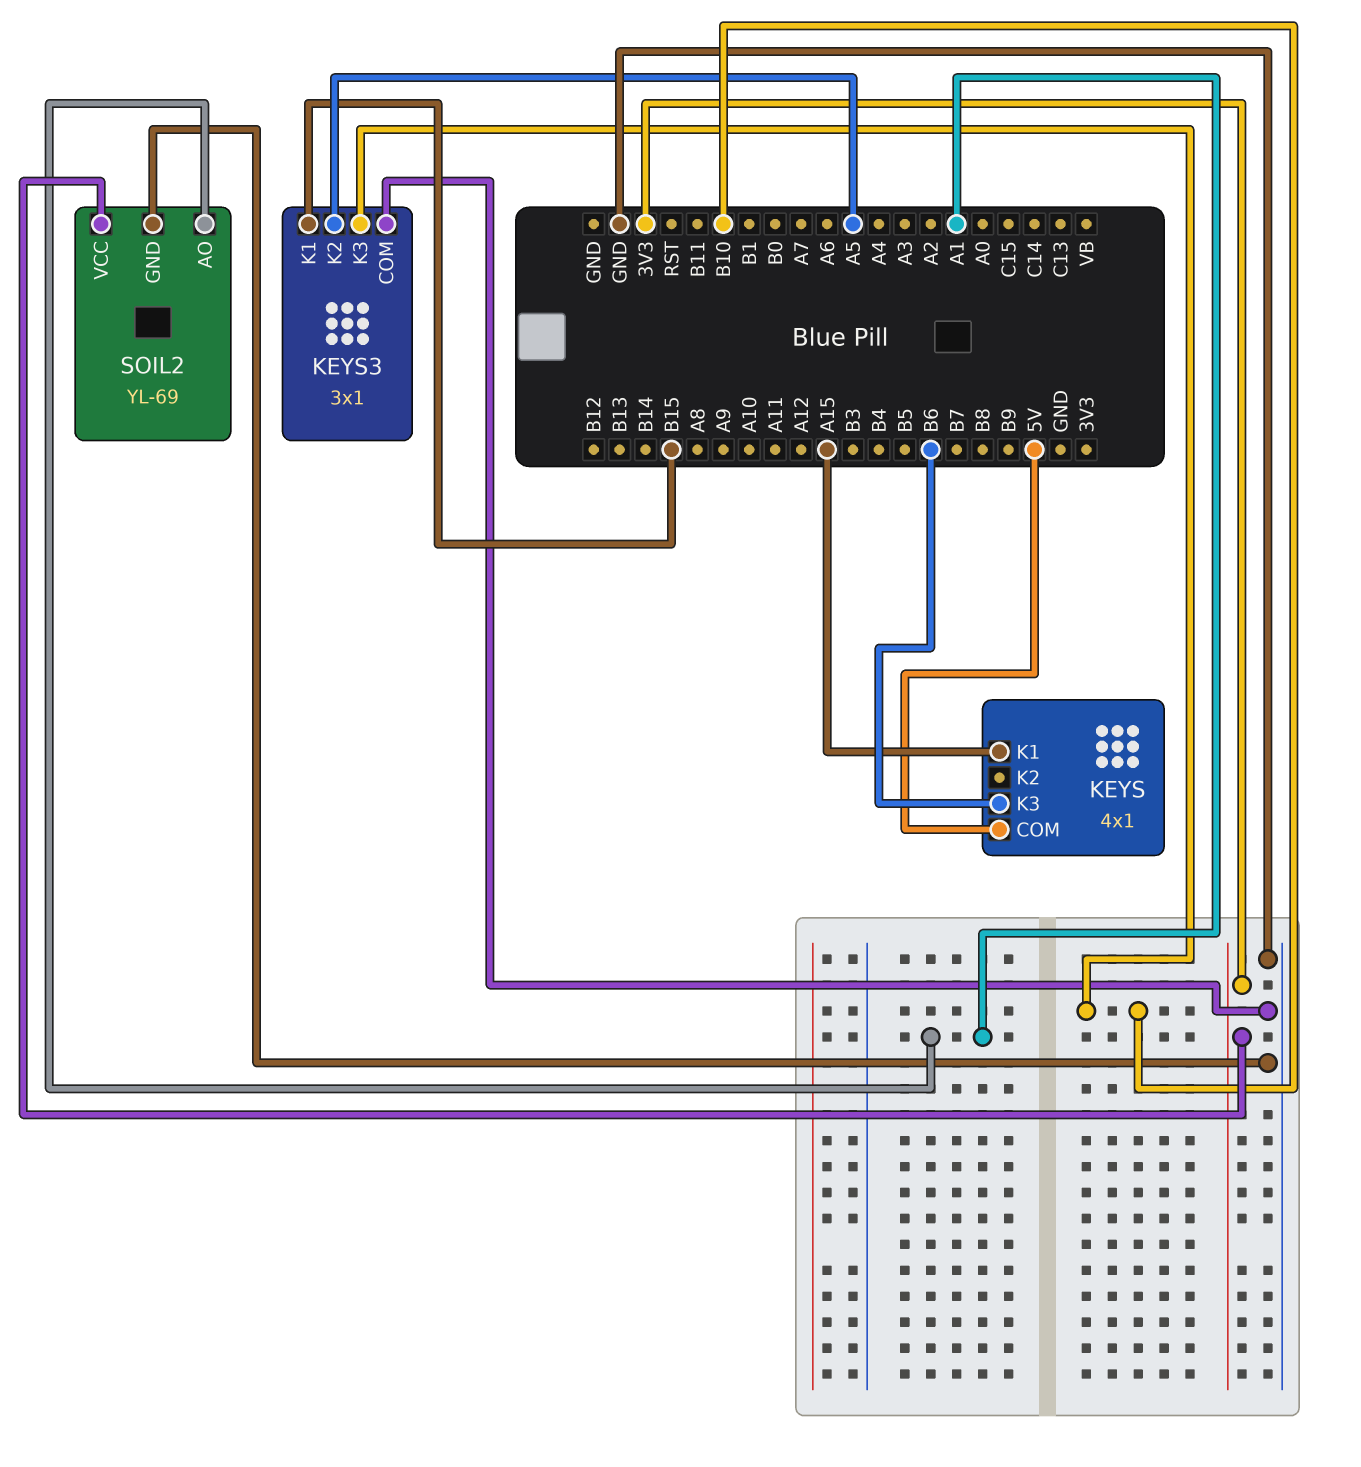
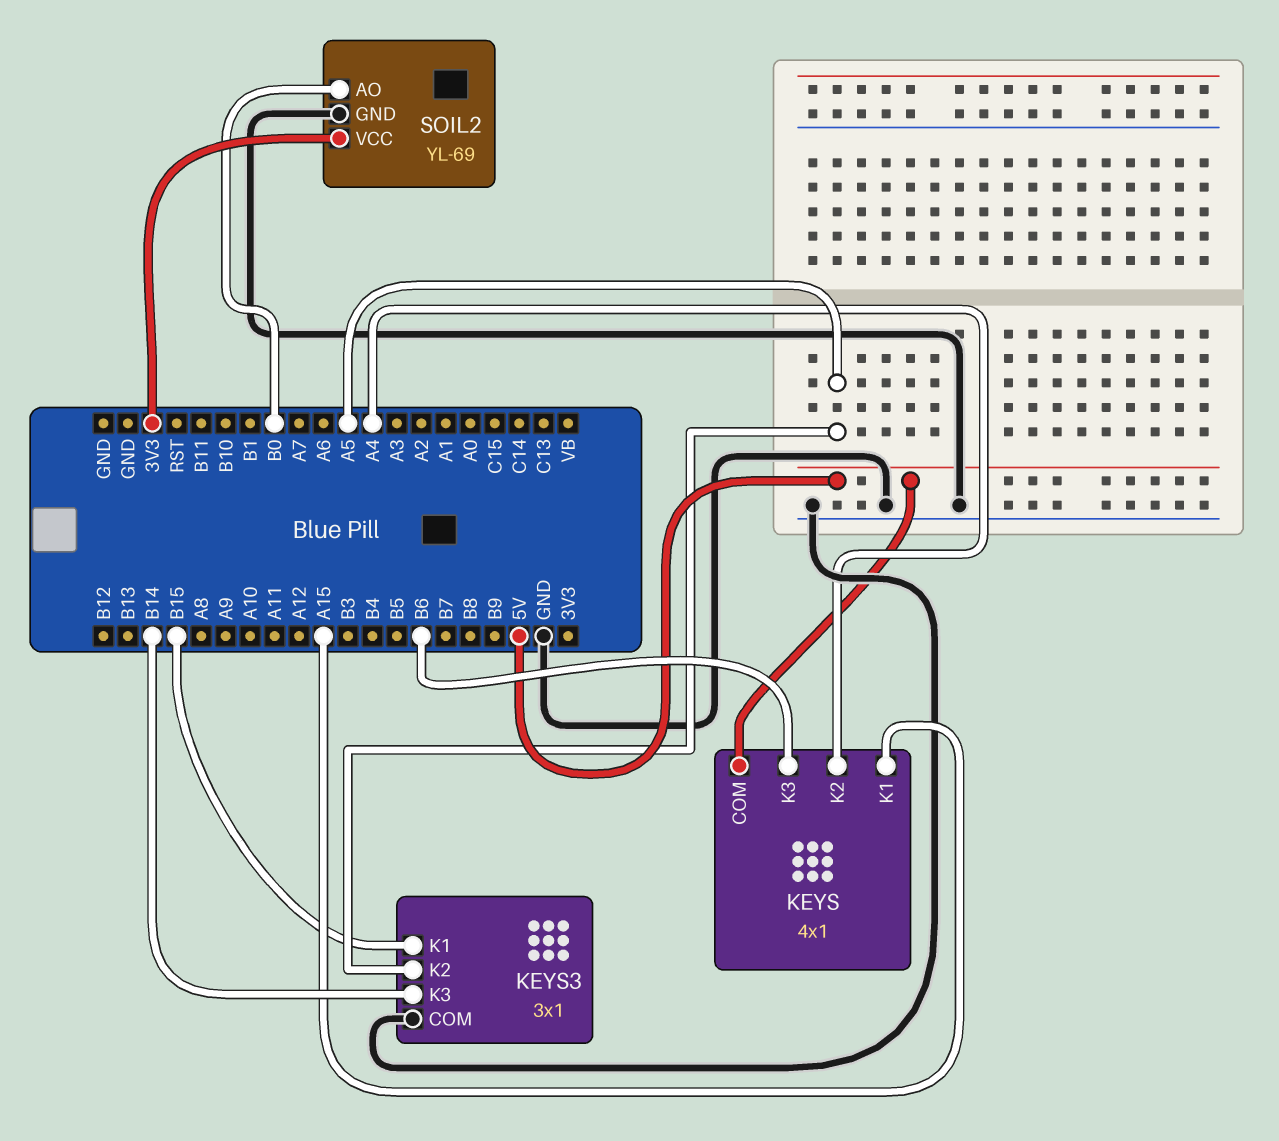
KEYS pin K2: none -> A4
KEYS3 pin K3: B10 -> B14
SOIL2 pin AO: A1 -> B0

